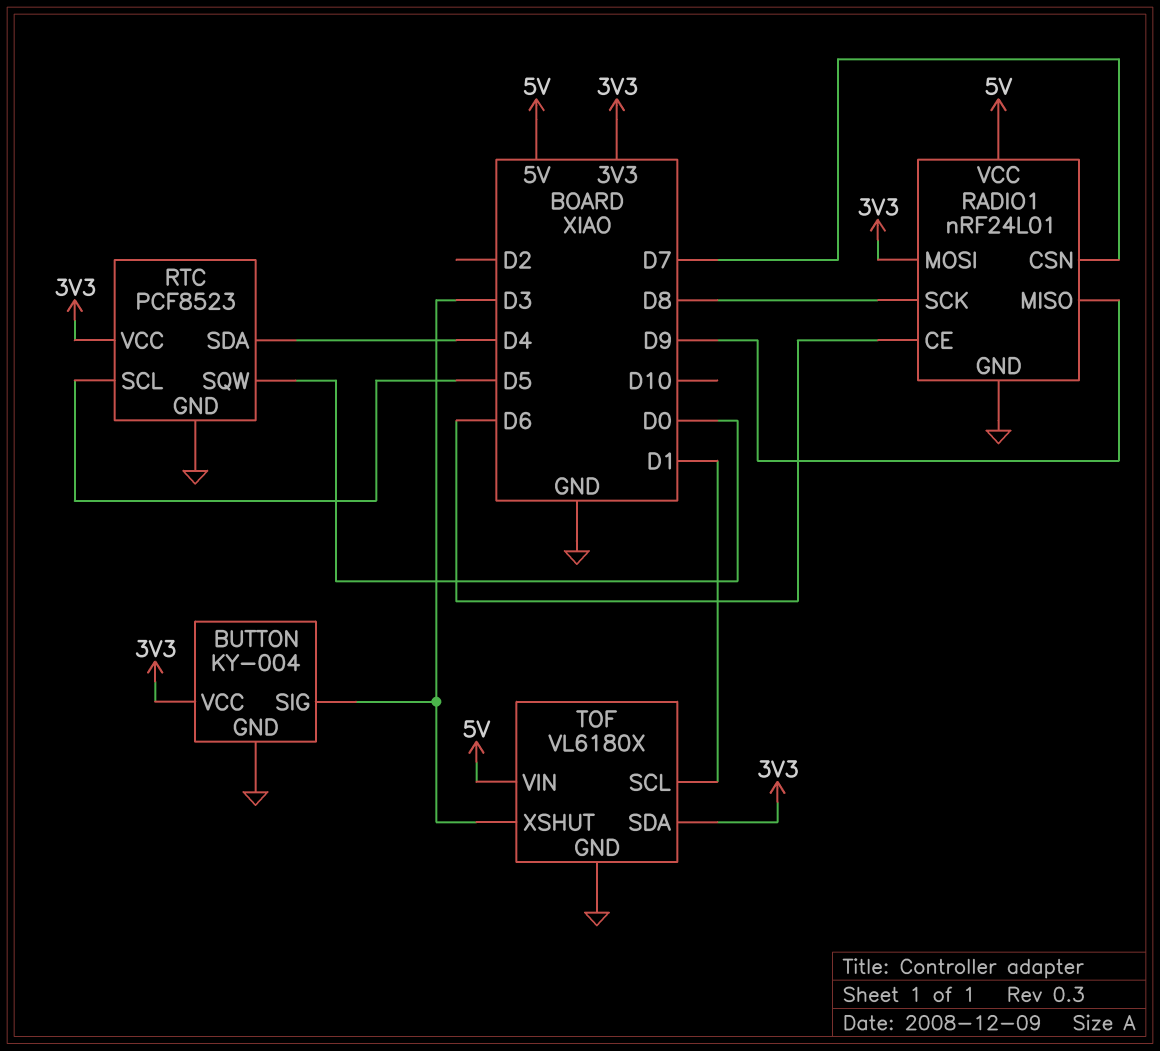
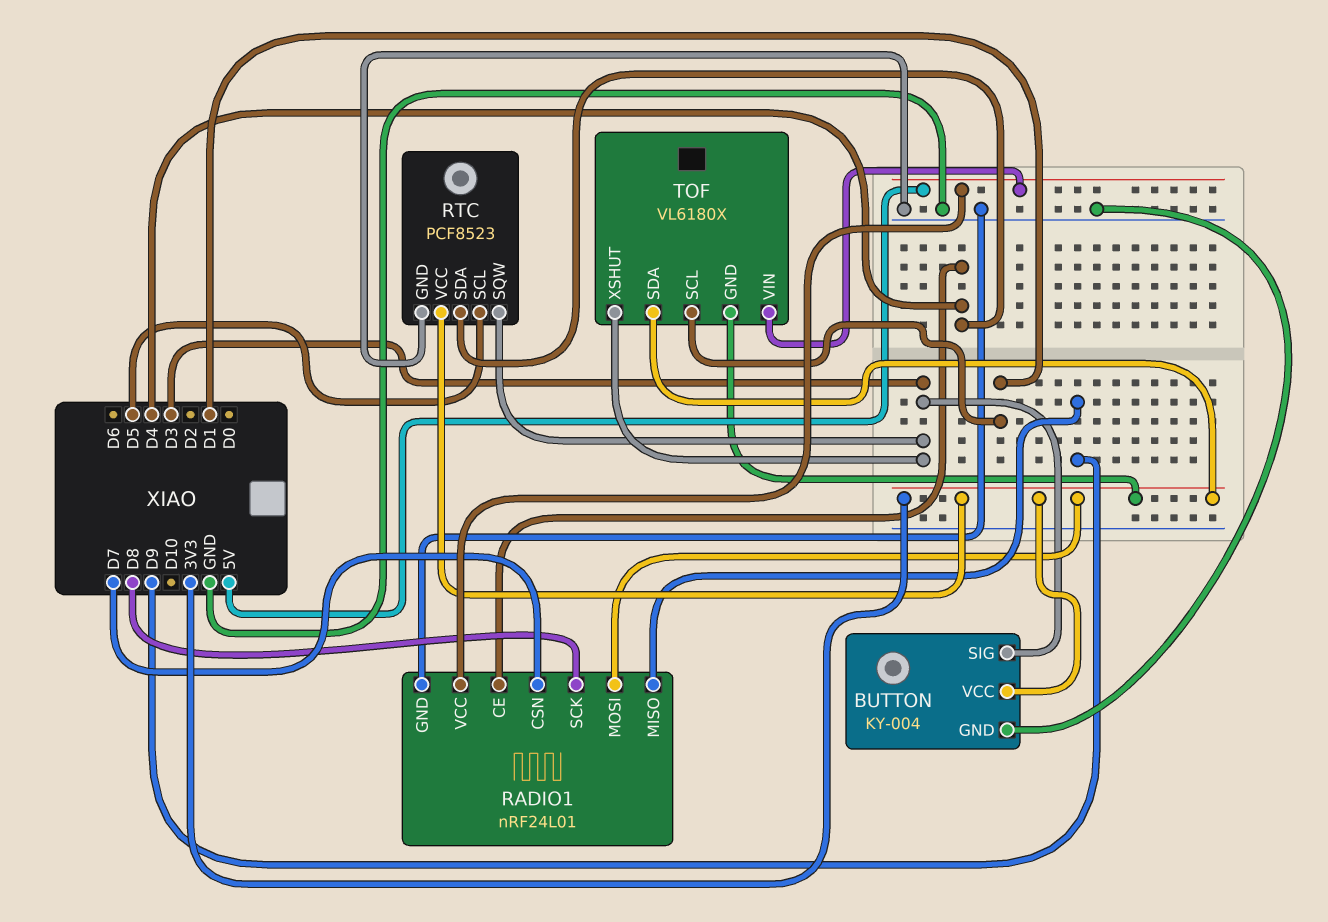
RADIO1 pin CE: D6 -> D4
RTC pin SQW: D0 -> D3
TOF pin GND: GND -> 3V3

